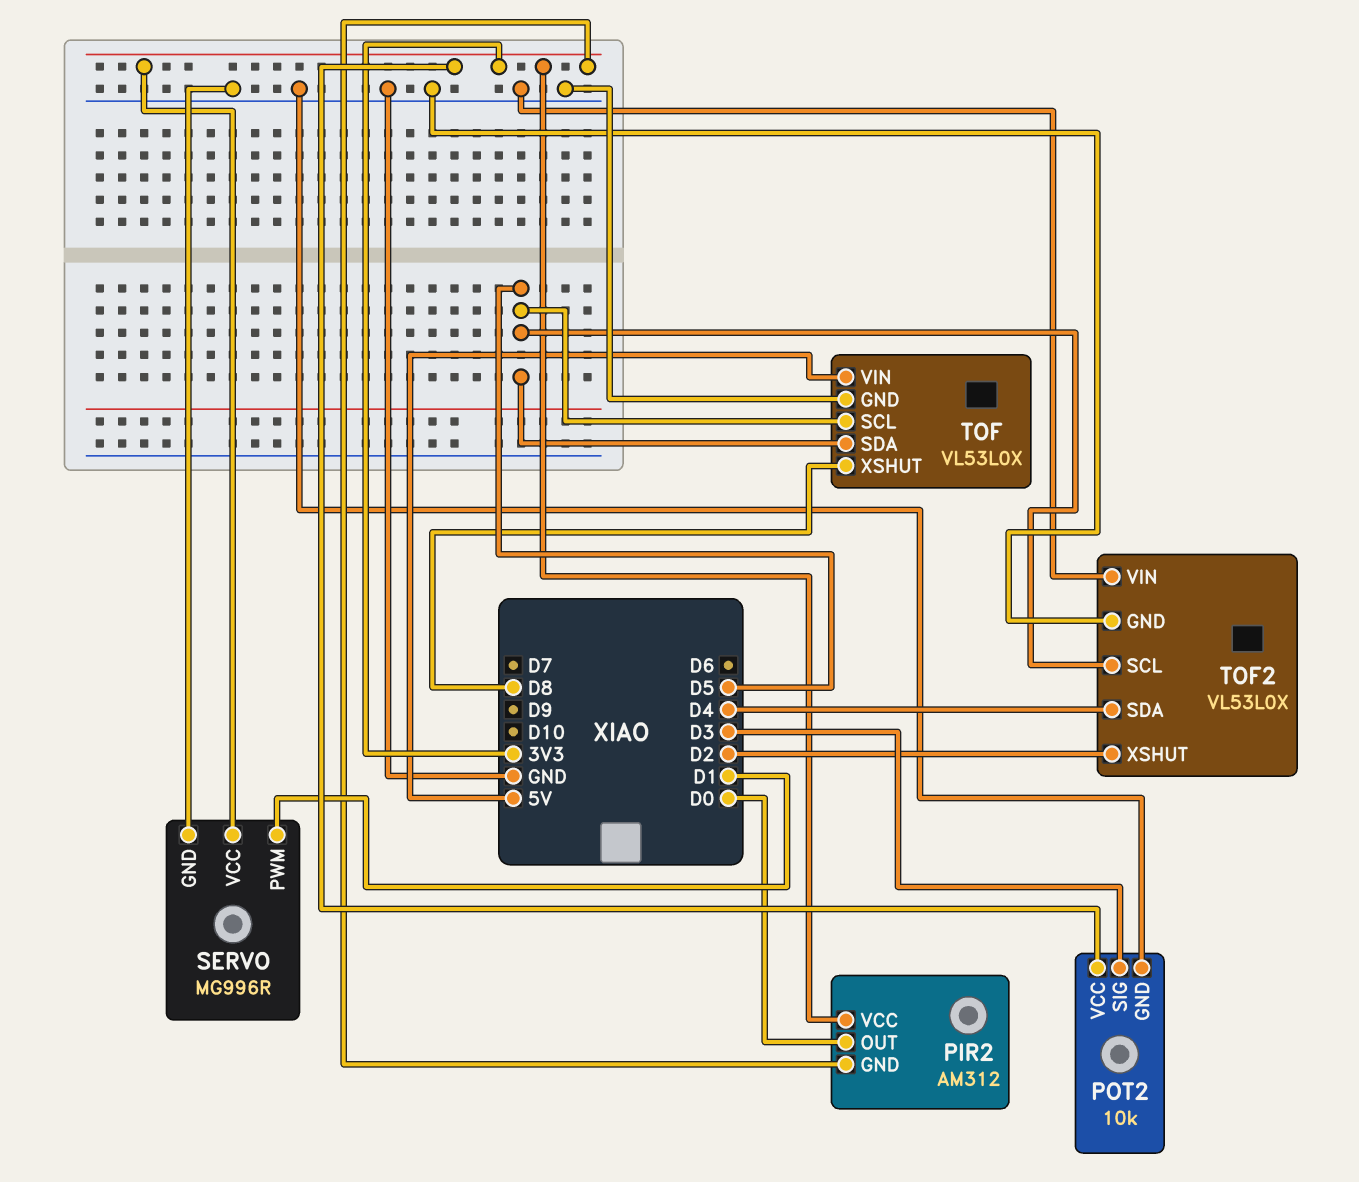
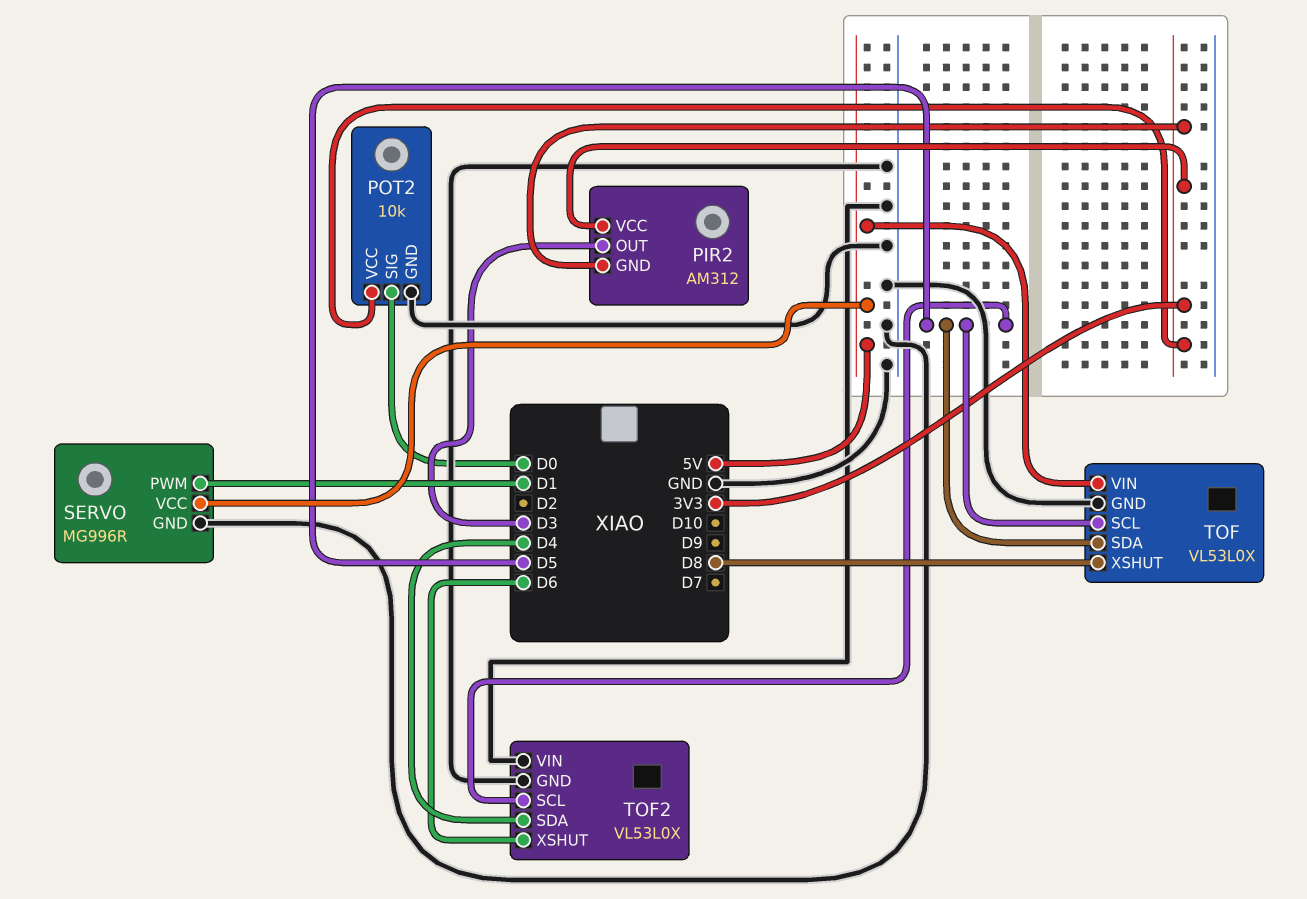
PIR2 pin OUT: D0 -> D3
POT2 pin SIG: D3 -> D0
SERVO pin VCC: 3V3 -> 5V
TOF2 pin XSHUT: D2 -> D6

